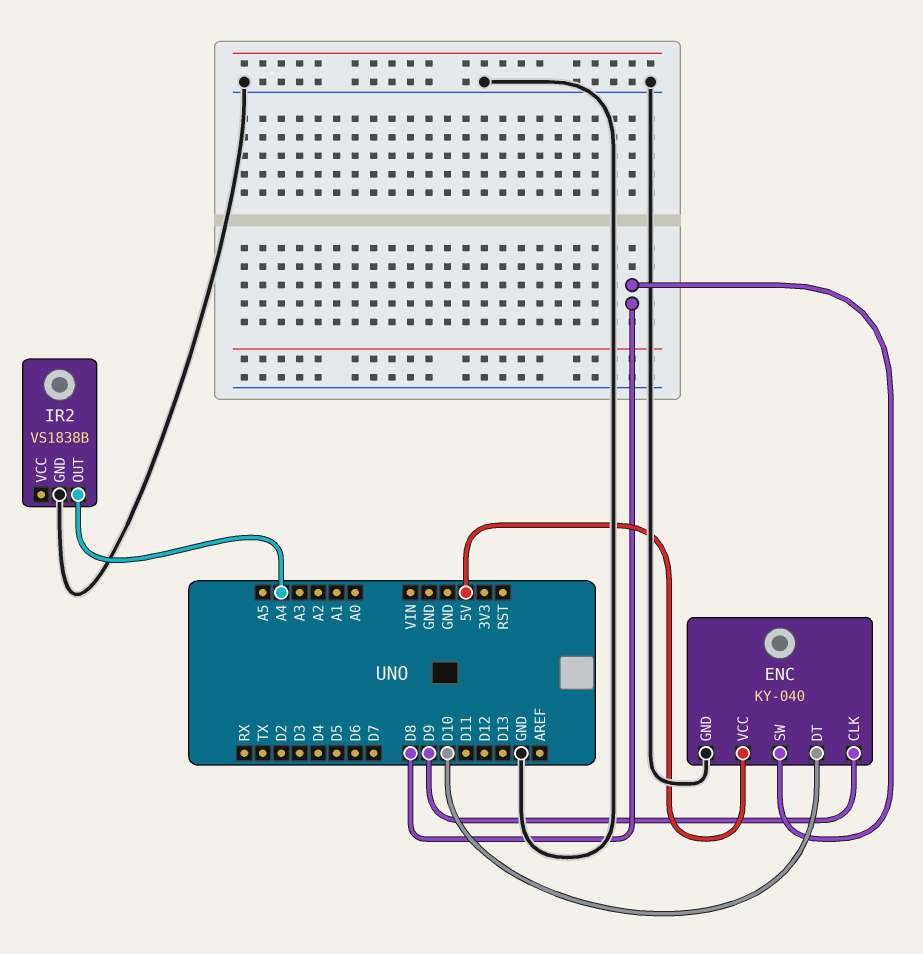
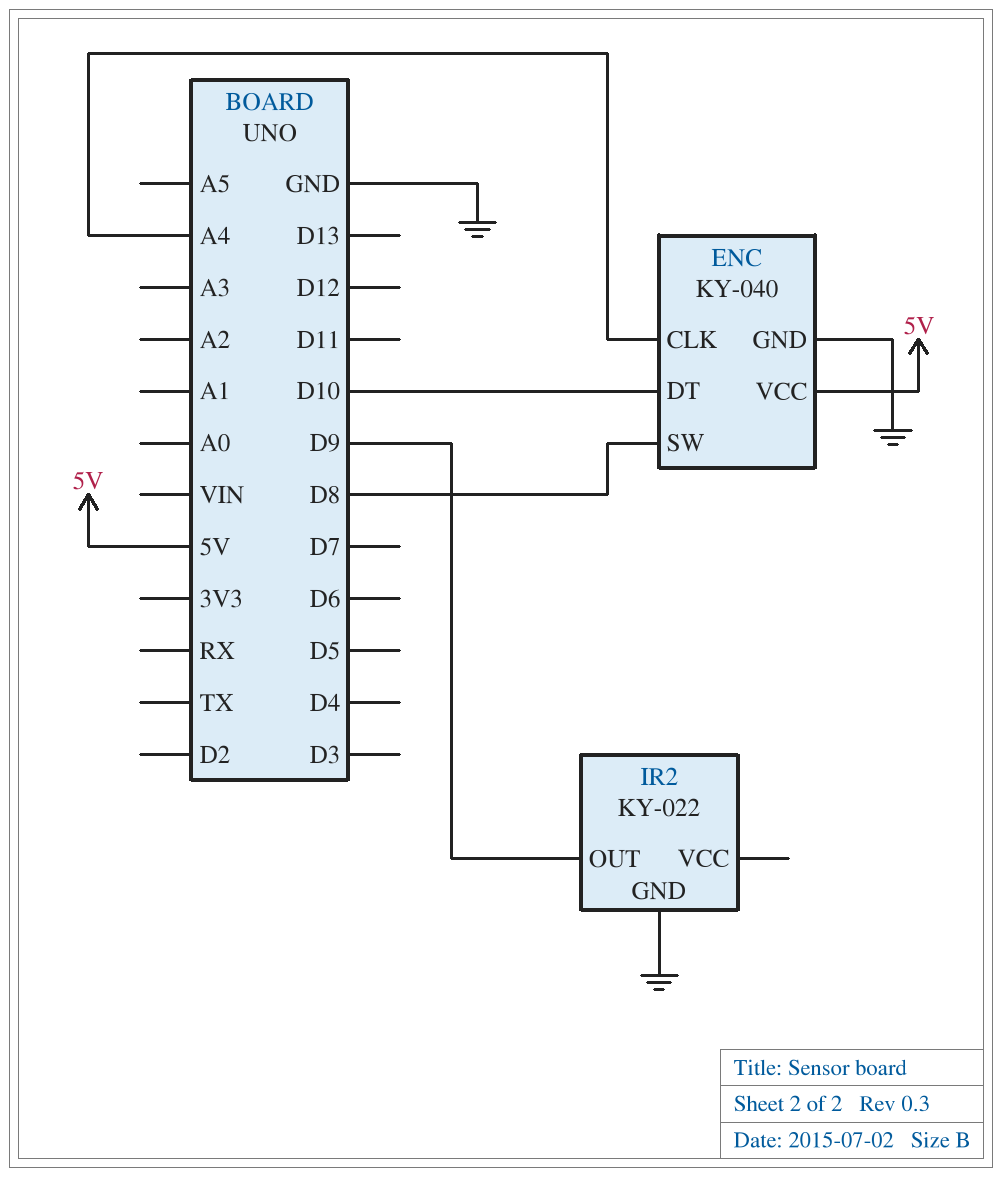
ENC pin CLK: D9 -> A4
IR2: VS1838B -> KY-022
IR2 pin OUT: A4 -> D9

